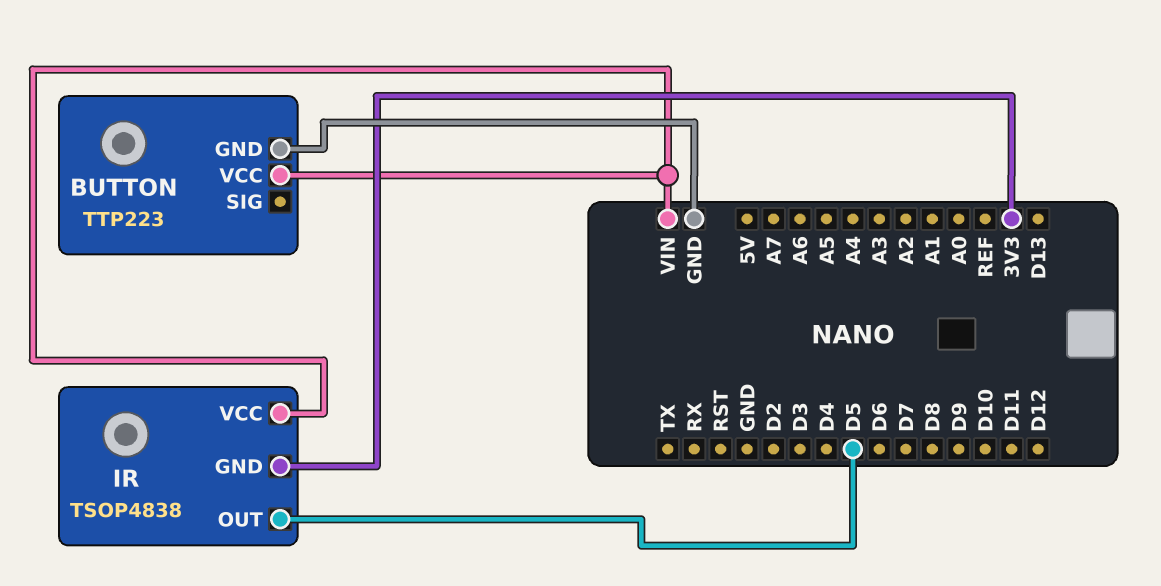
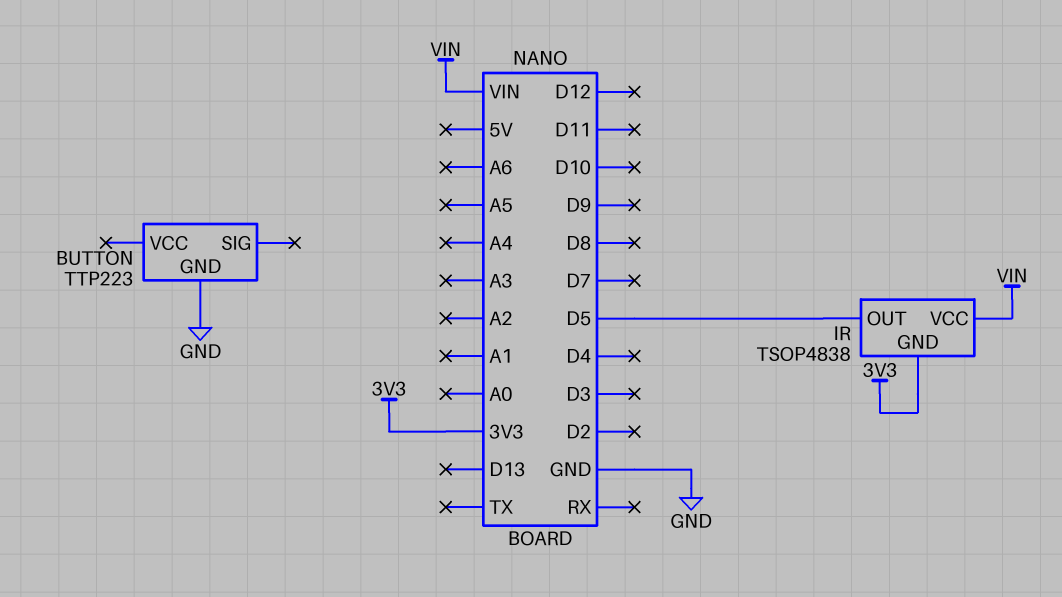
BUTTON pin VCC: VIN -> none

